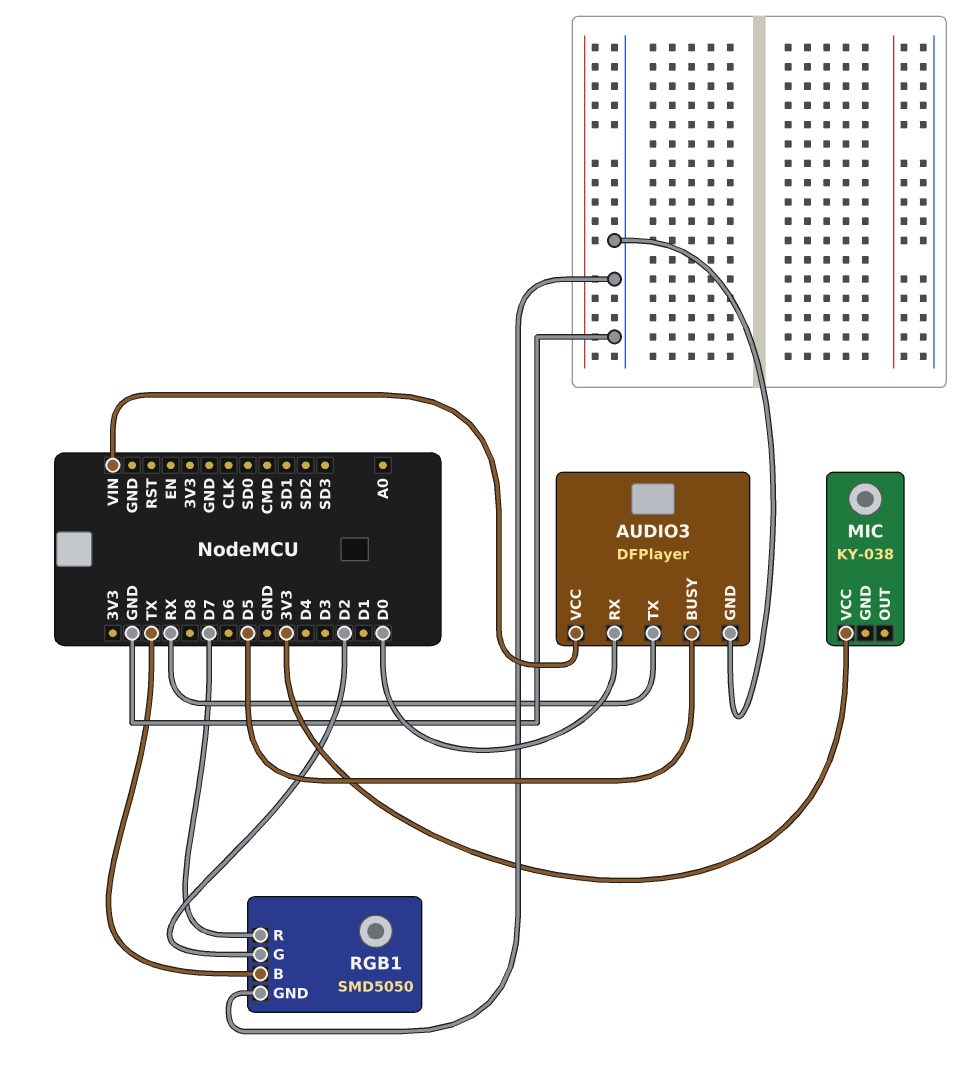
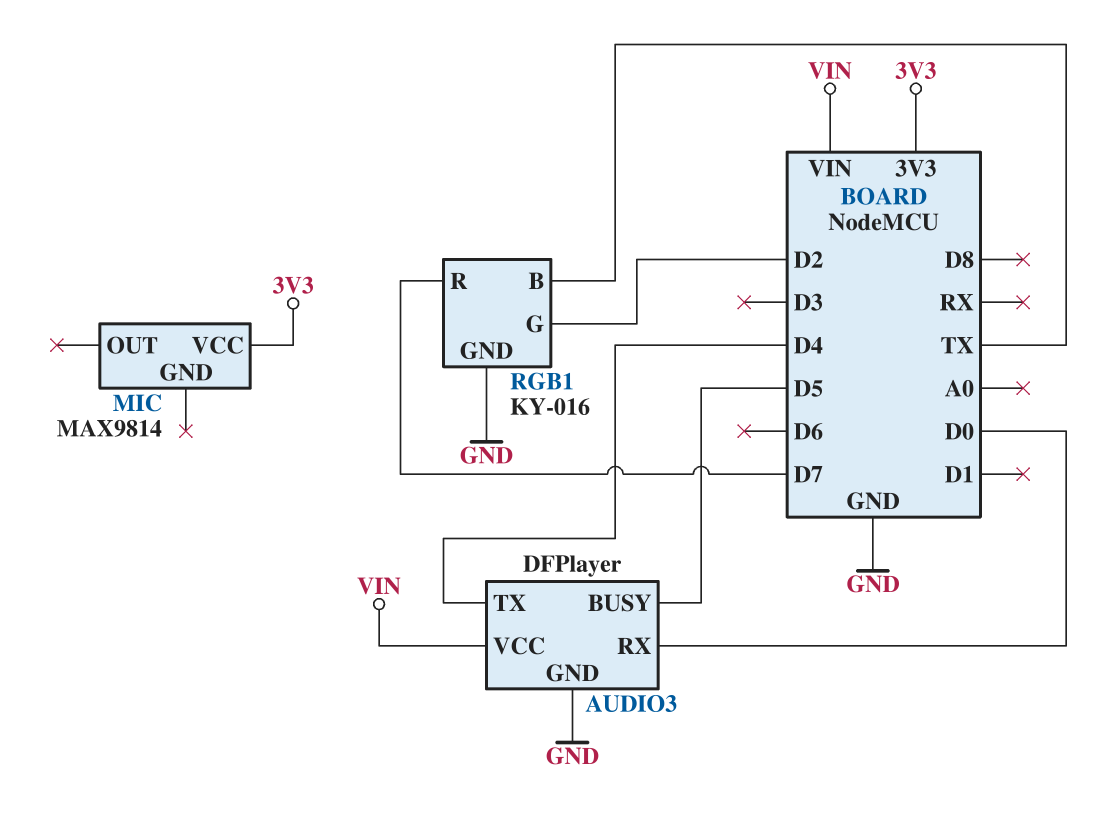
AUDIO3 pin TX: RX -> D4
MIC: KY-038 -> MAX9814
RGB1: SMD5050 -> KY-016

